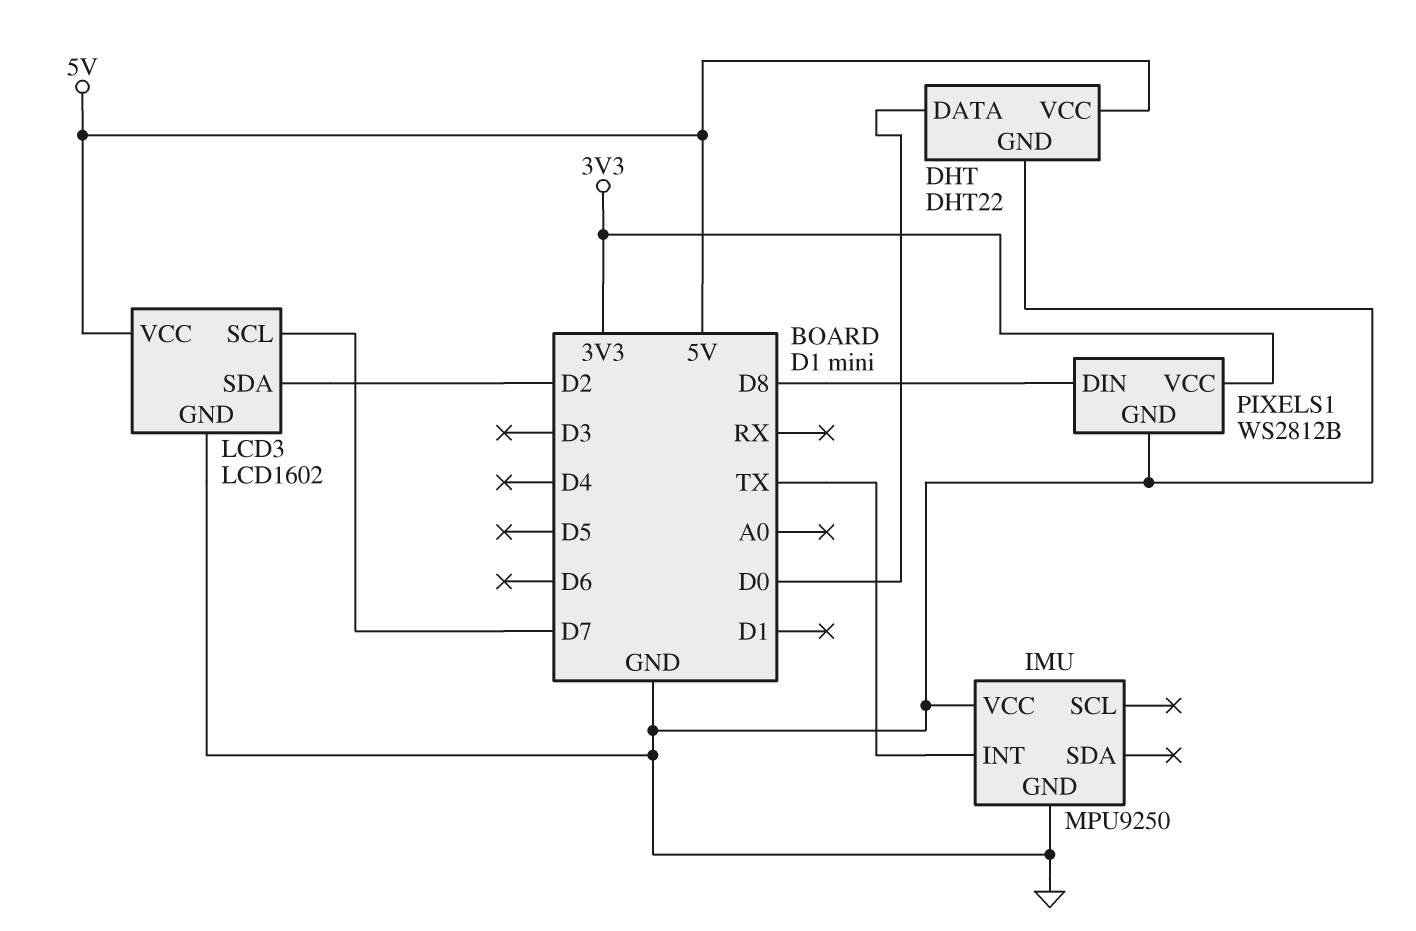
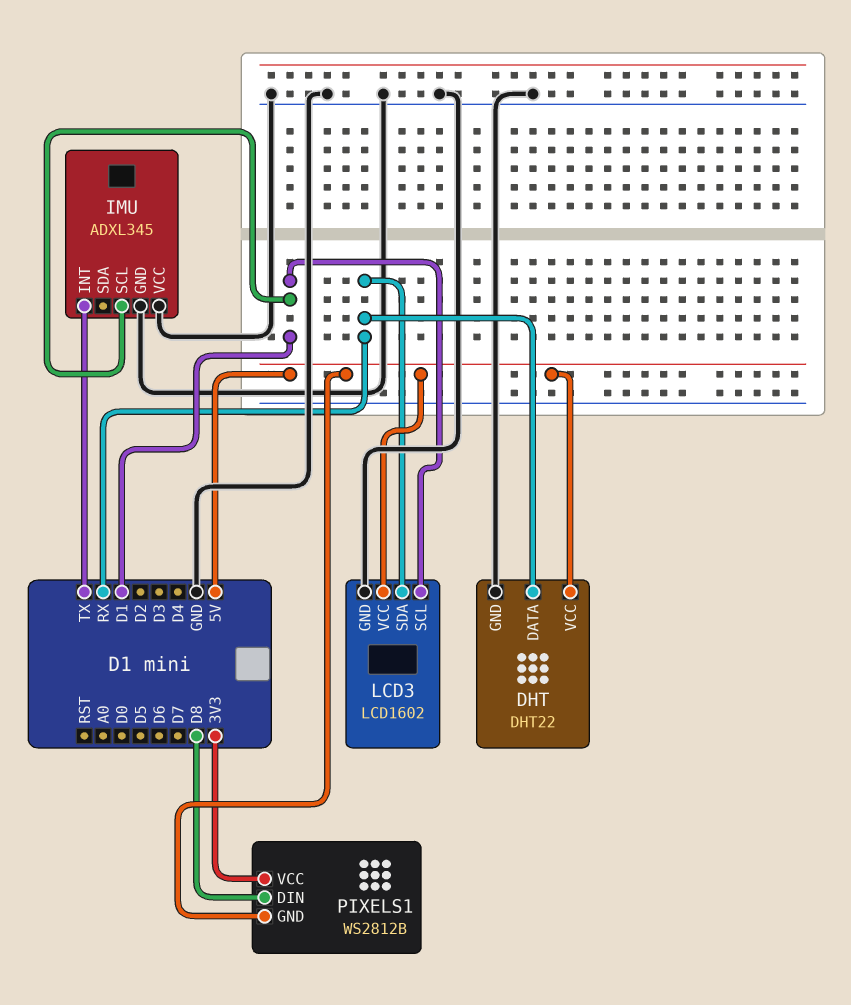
DHT pin DATA: D0 -> RX
IMU: MPU9250 -> ADXL345
IMU pin SCL: none -> D1
LCD3 pin SCL: D7 -> D1
LCD3 pin SDA: D2 -> RX
PIXELS1 pin GND: GND -> 5V

